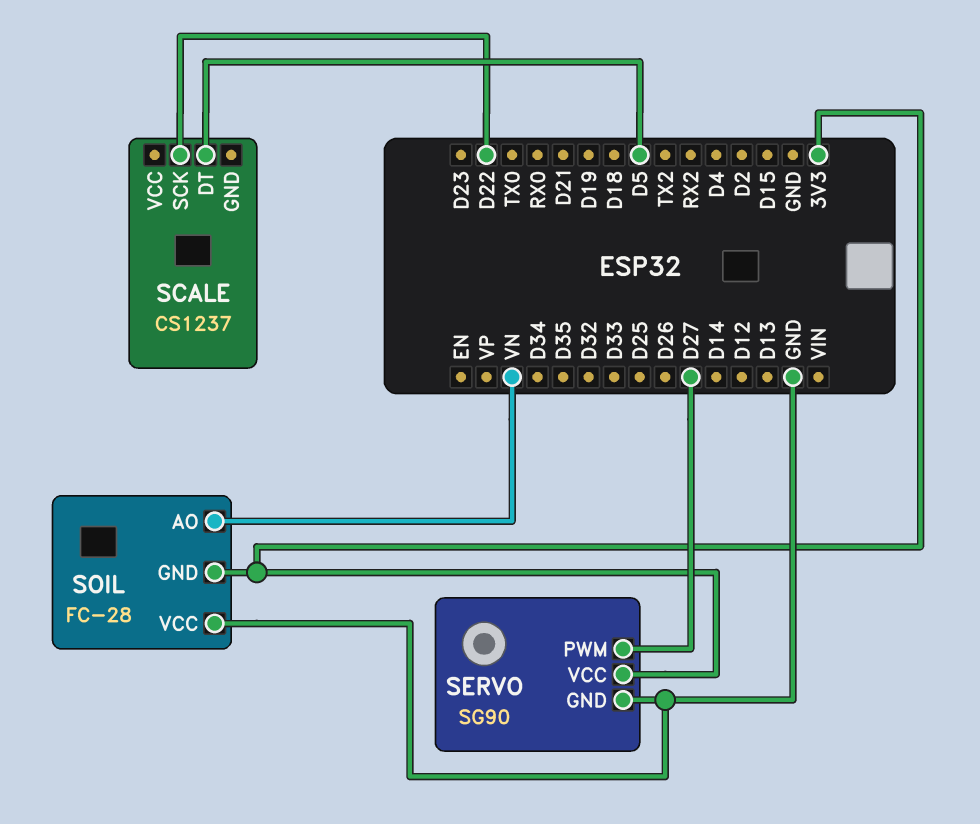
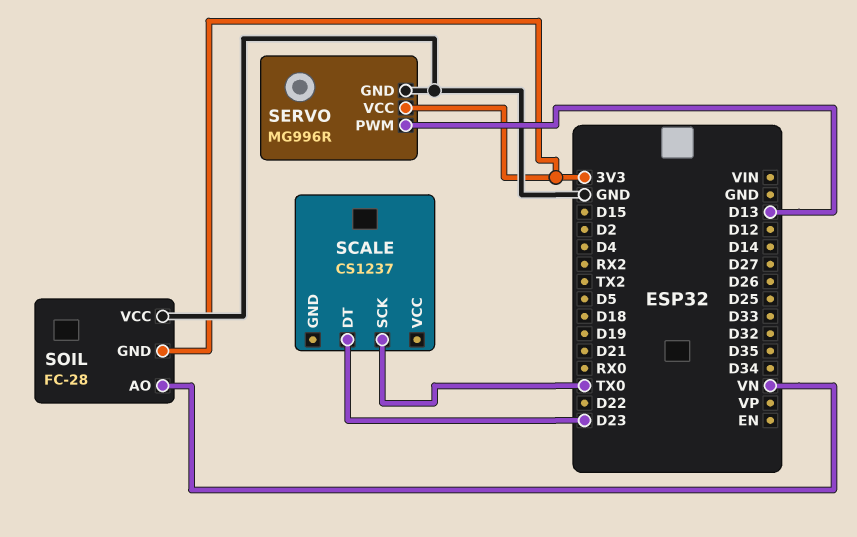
SCALE pin DT: D5 -> D23
SCALE pin SCK: D22 -> TX0
SERVO: SG90 -> MG996R
SERVO pin PWM: D27 -> D13

